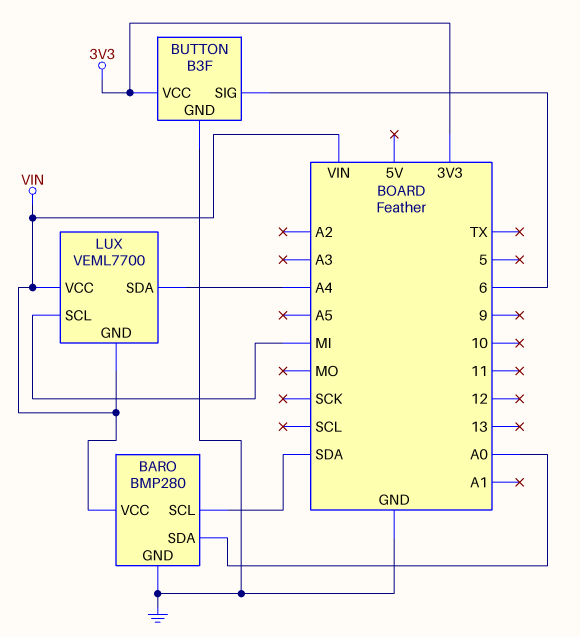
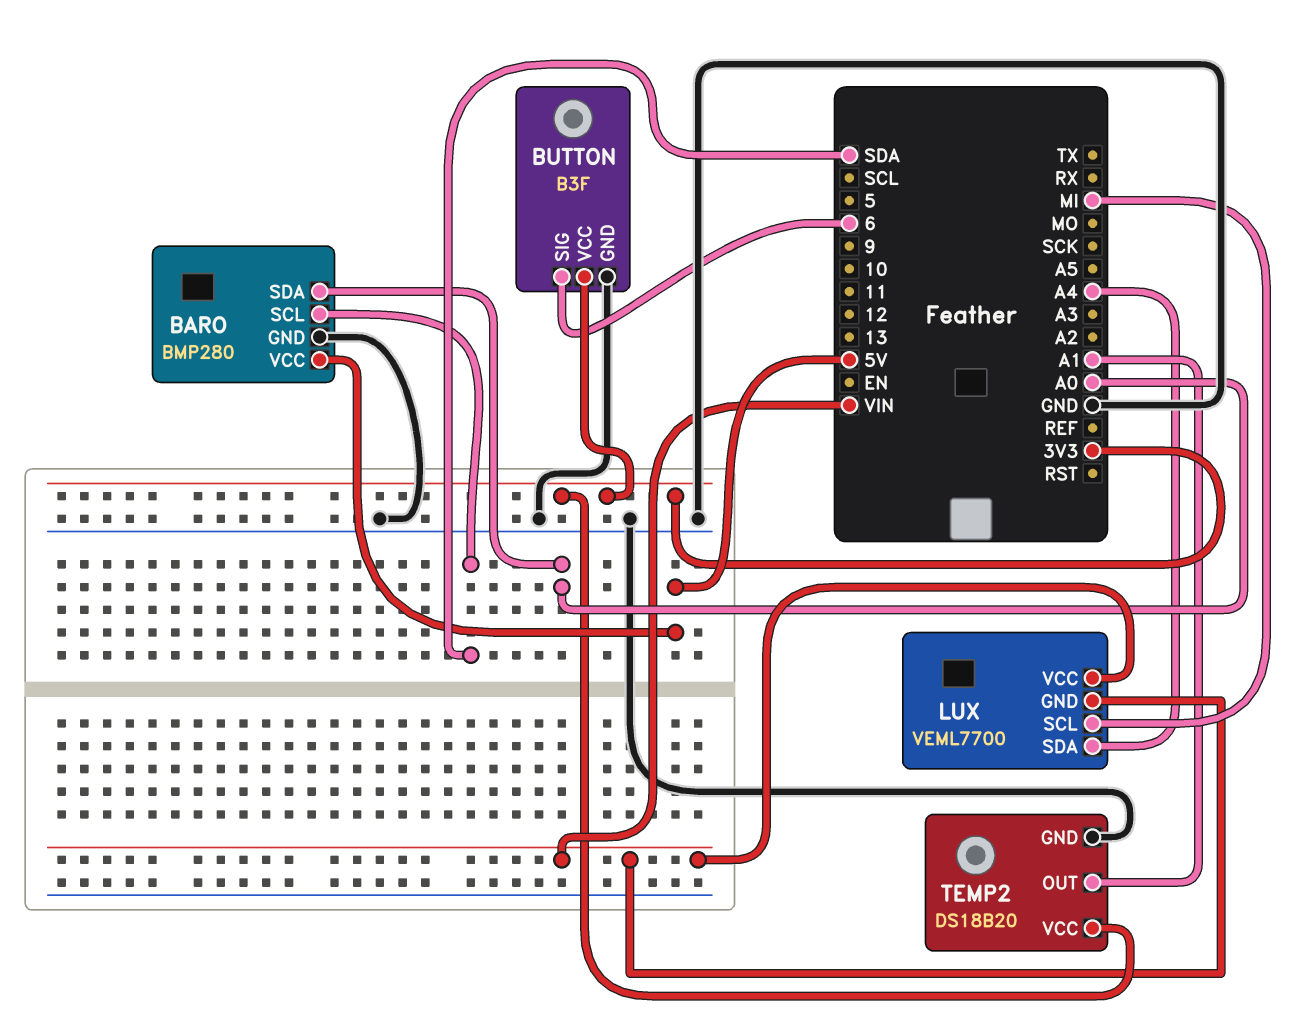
BARO pin VCC: VIN -> 5V
TEMP2: none -> DS18B20
TEMP2 pin GND: none -> GND
TEMP2 pin OUT: none -> A1
TEMP2 pin VCC: none -> 3V3

